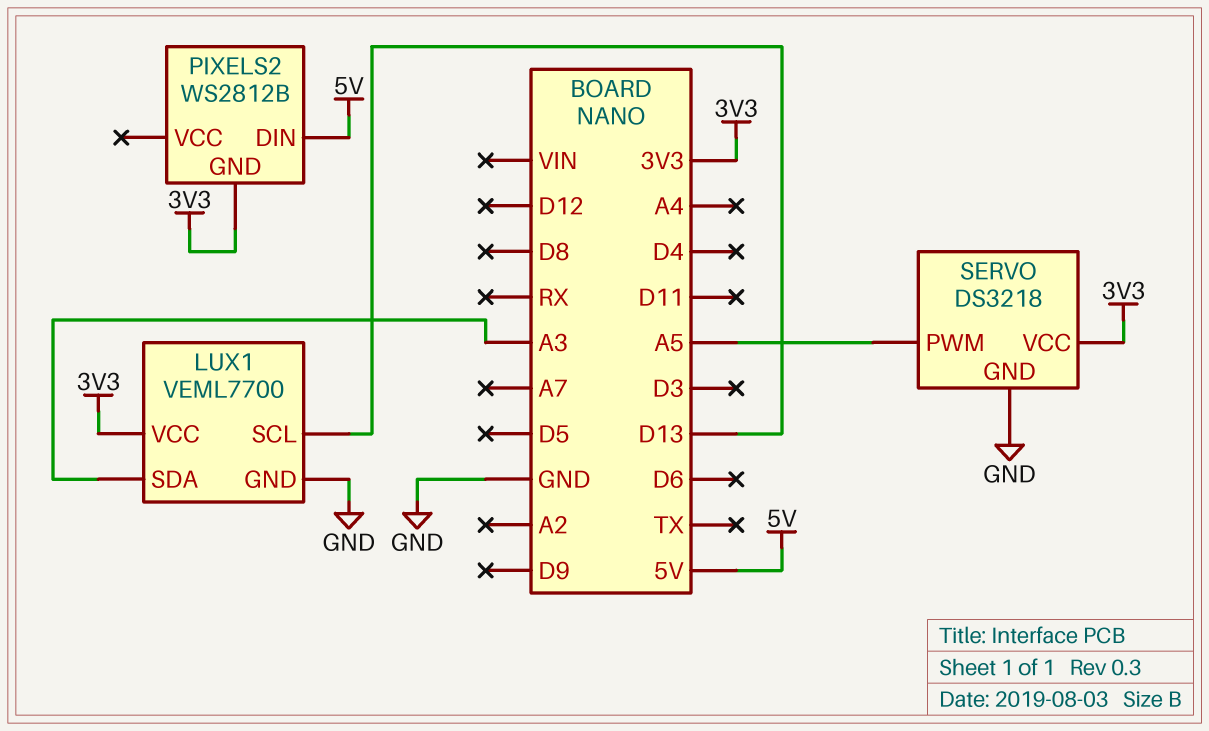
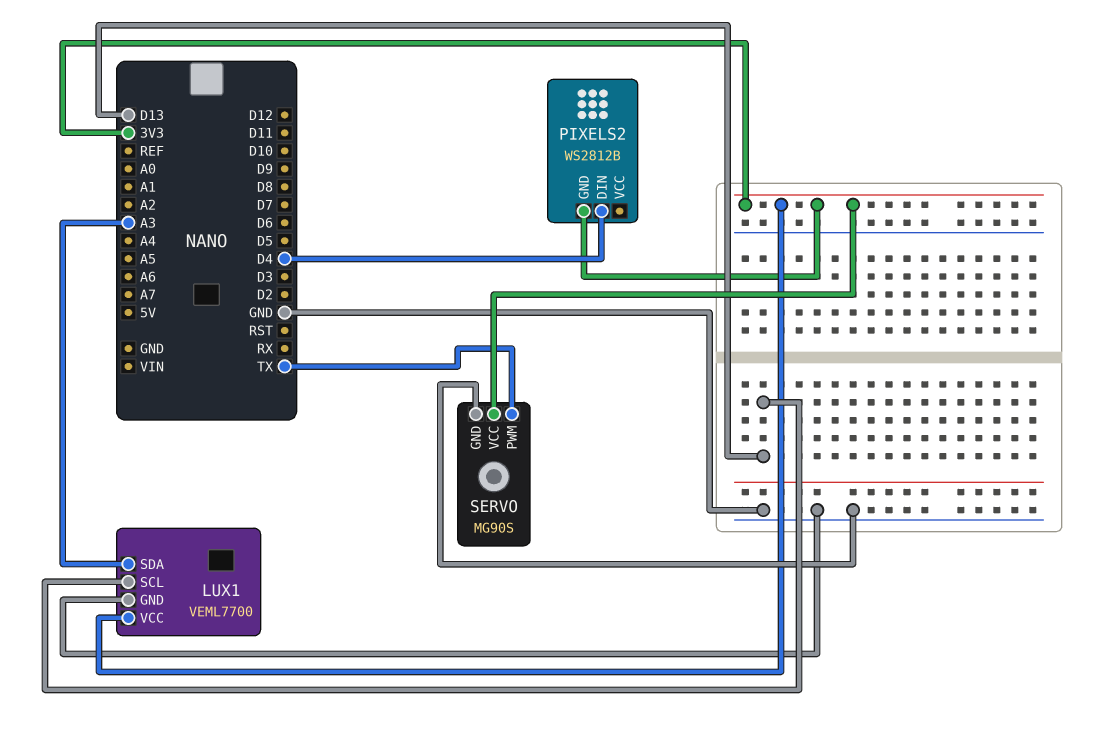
PIXELS2 pin DIN: 5V -> D4
SERVO: DS3218 -> MG90S
SERVO pin PWM: A5 -> TX

